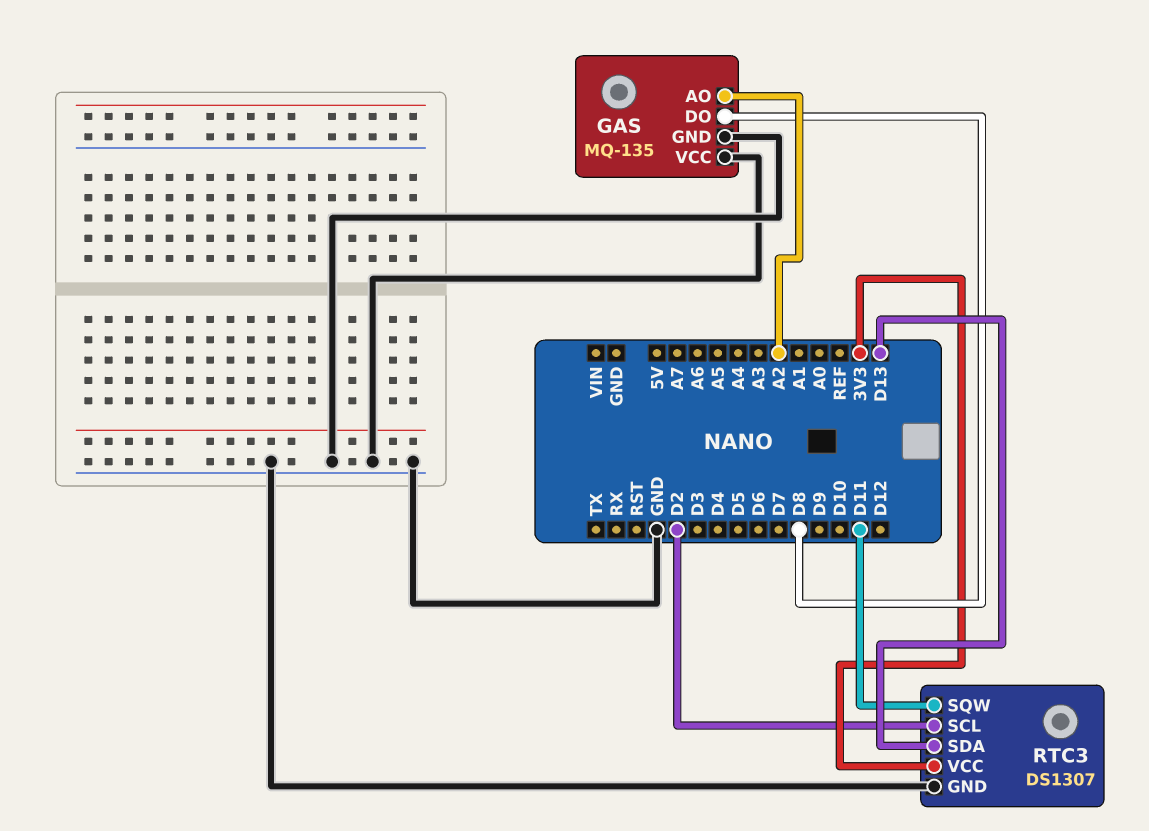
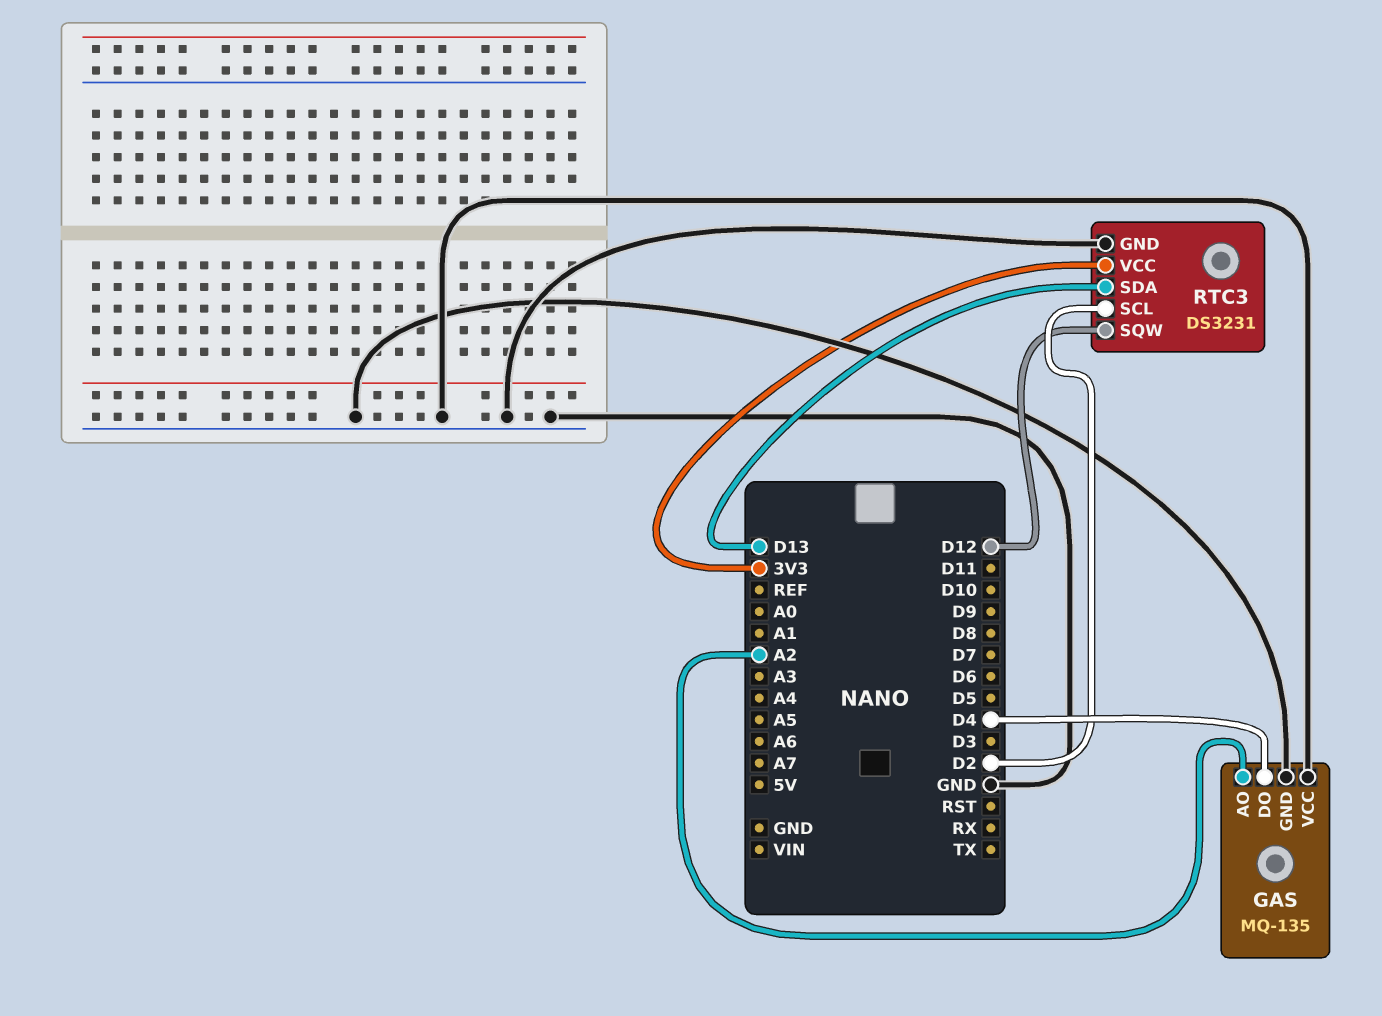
GAS pin DO: D8 -> D4
RTC3: DS1307 -> DS3231
RTC3 pin SQW: D11 -> D12

